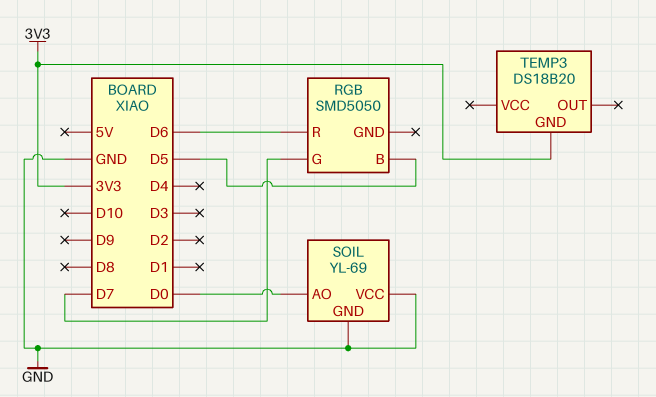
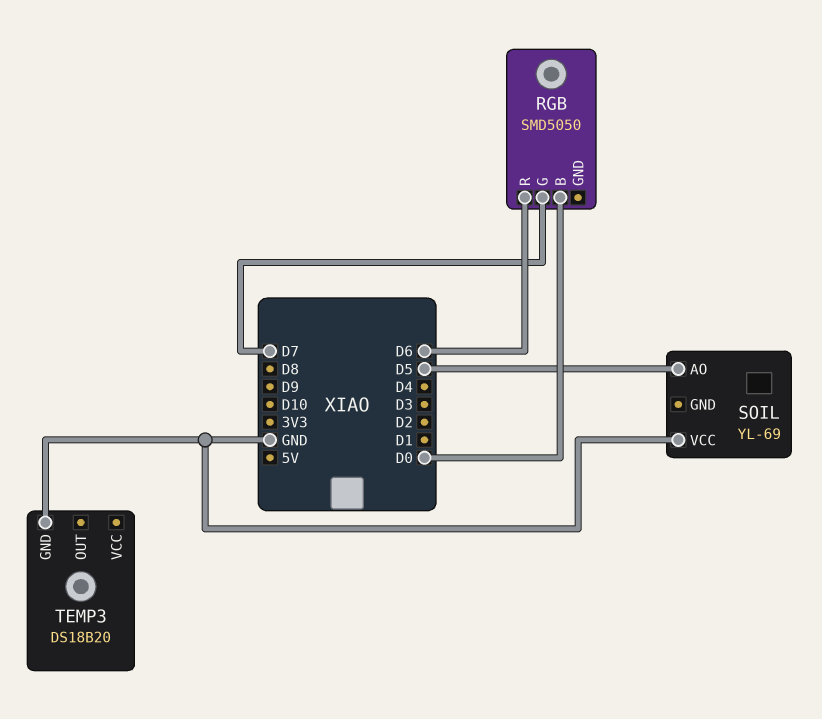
RGB pin B: D5 -> D0
SOIL pin AO: D0 -> D5
SOIL pin GND: GND -> none
TEMP3 pin GND: 3V3 -> GND

